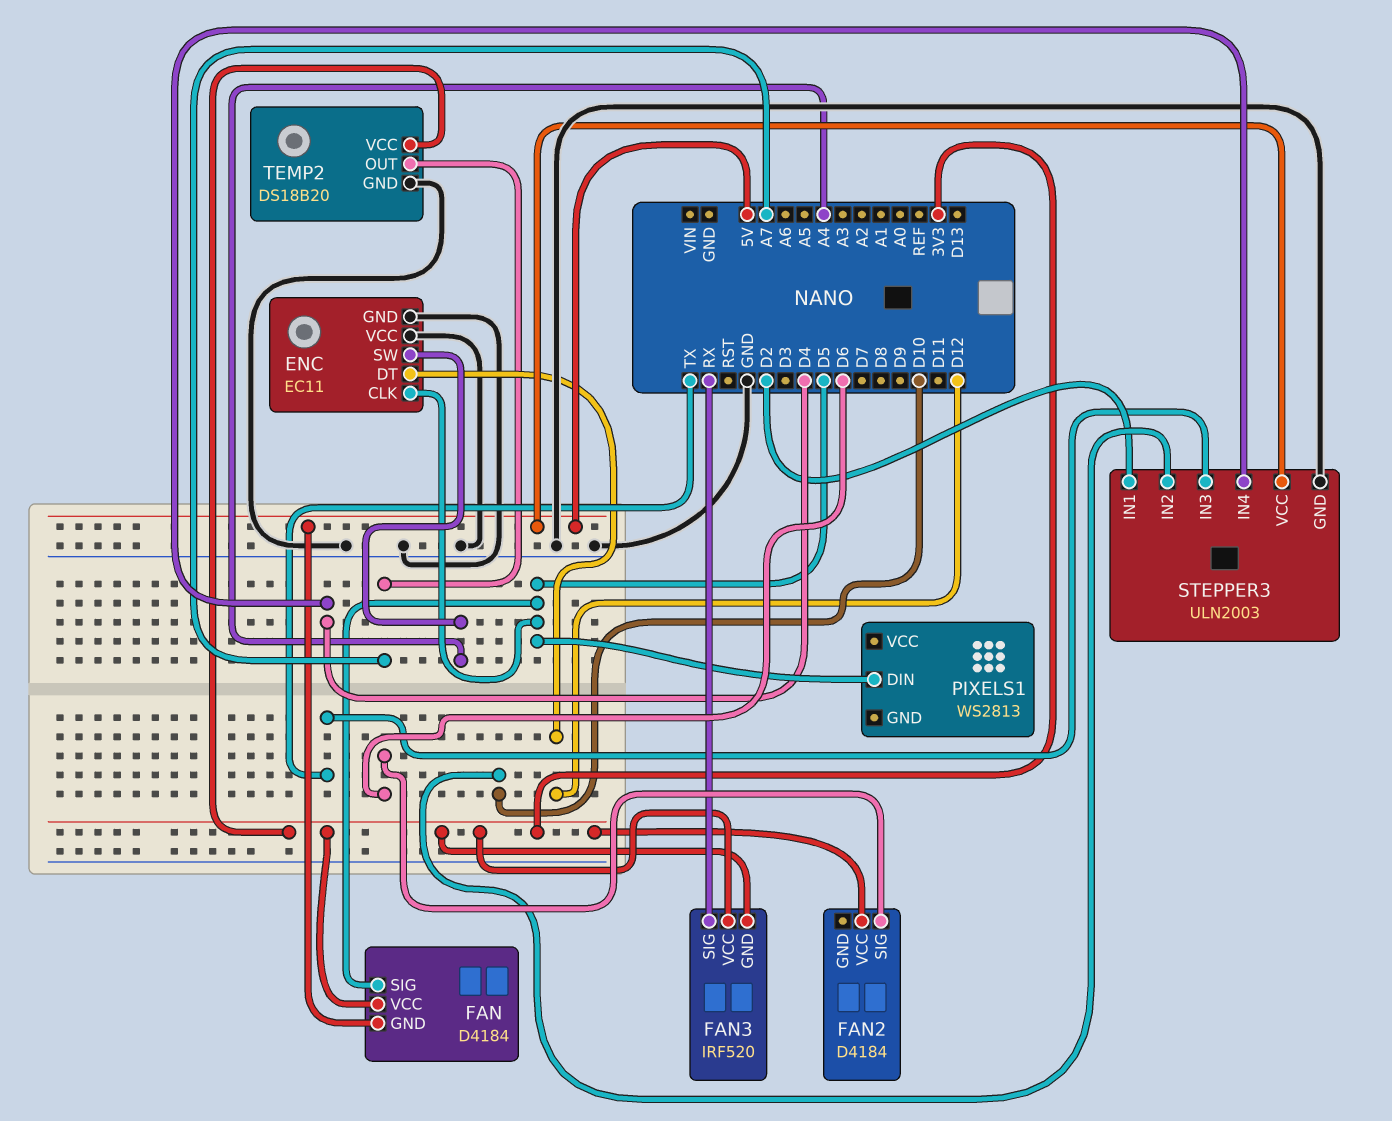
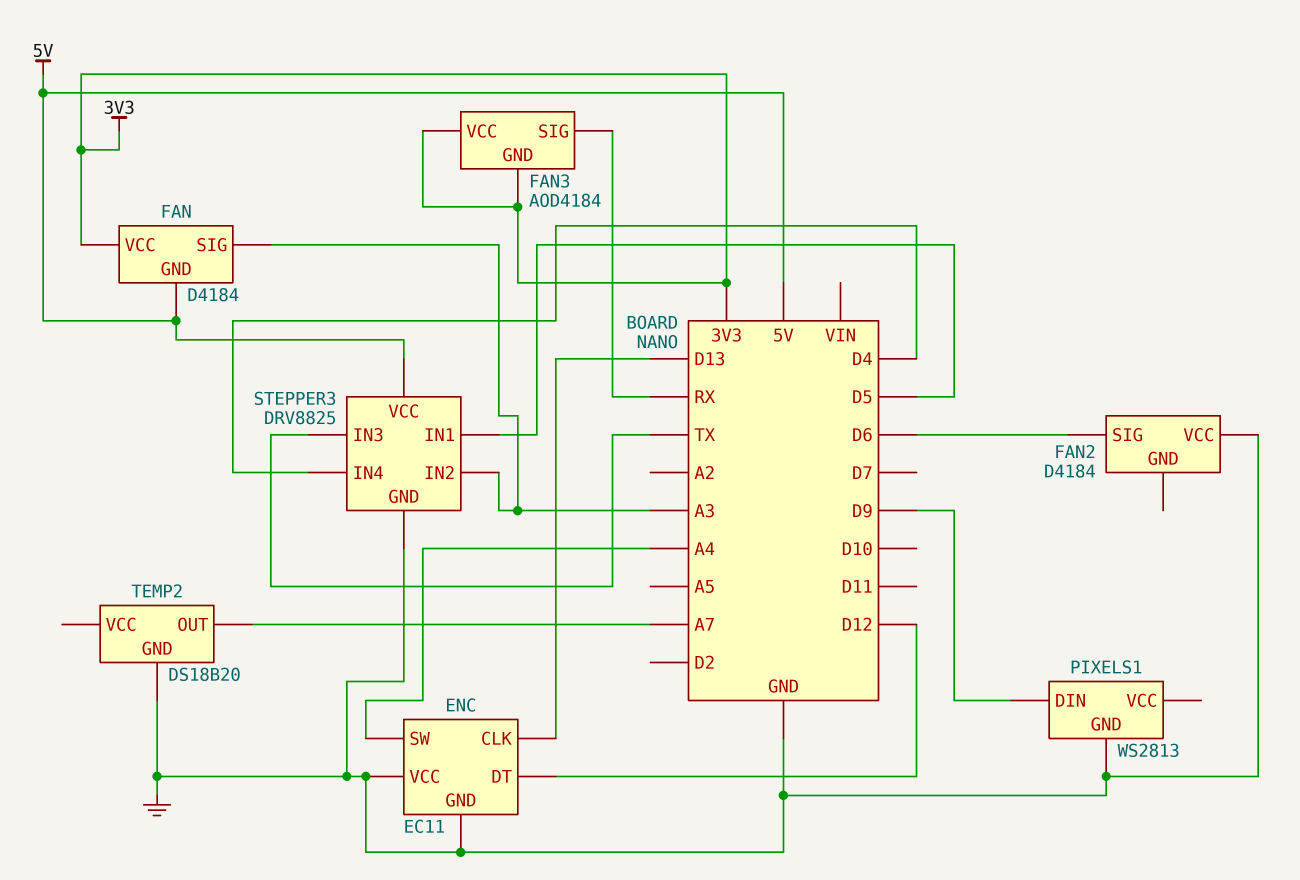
ENC pin CLK: D5 -> D13
FAN pin SIG: D5 -> A3
FAN2 pin VCC: 3V3 -> GND
FAN3: IRF520 -> AOD4184
PIXELS1 pin DIN: D5 -> D9
PIXELS1 pin GND: none -> GND
STEPPER3: ULN2003 -> DRV8825
STEPPER3 pin IN1: D2 -> D5
STEPPER3 pin IN2: D10 -> A3
TEMP2 pin VCC: 3V3 -> none

